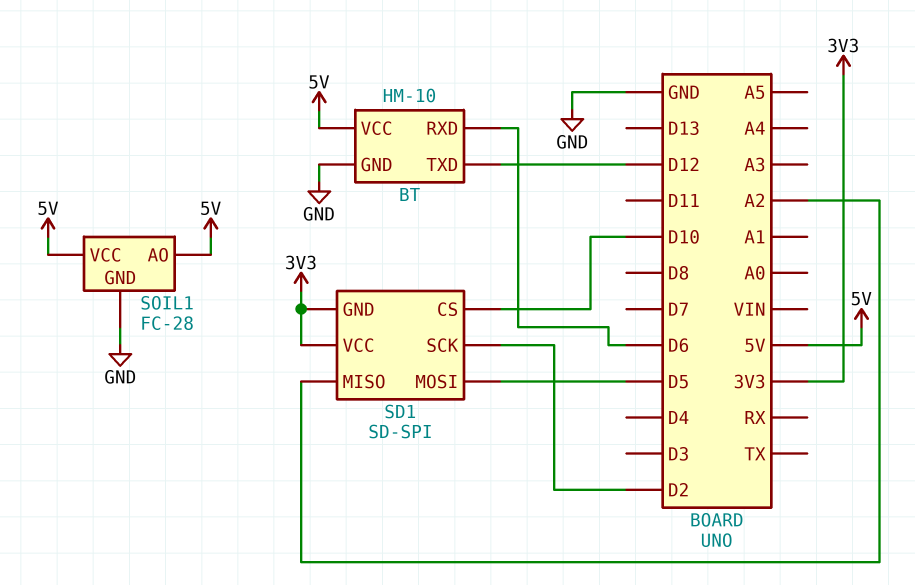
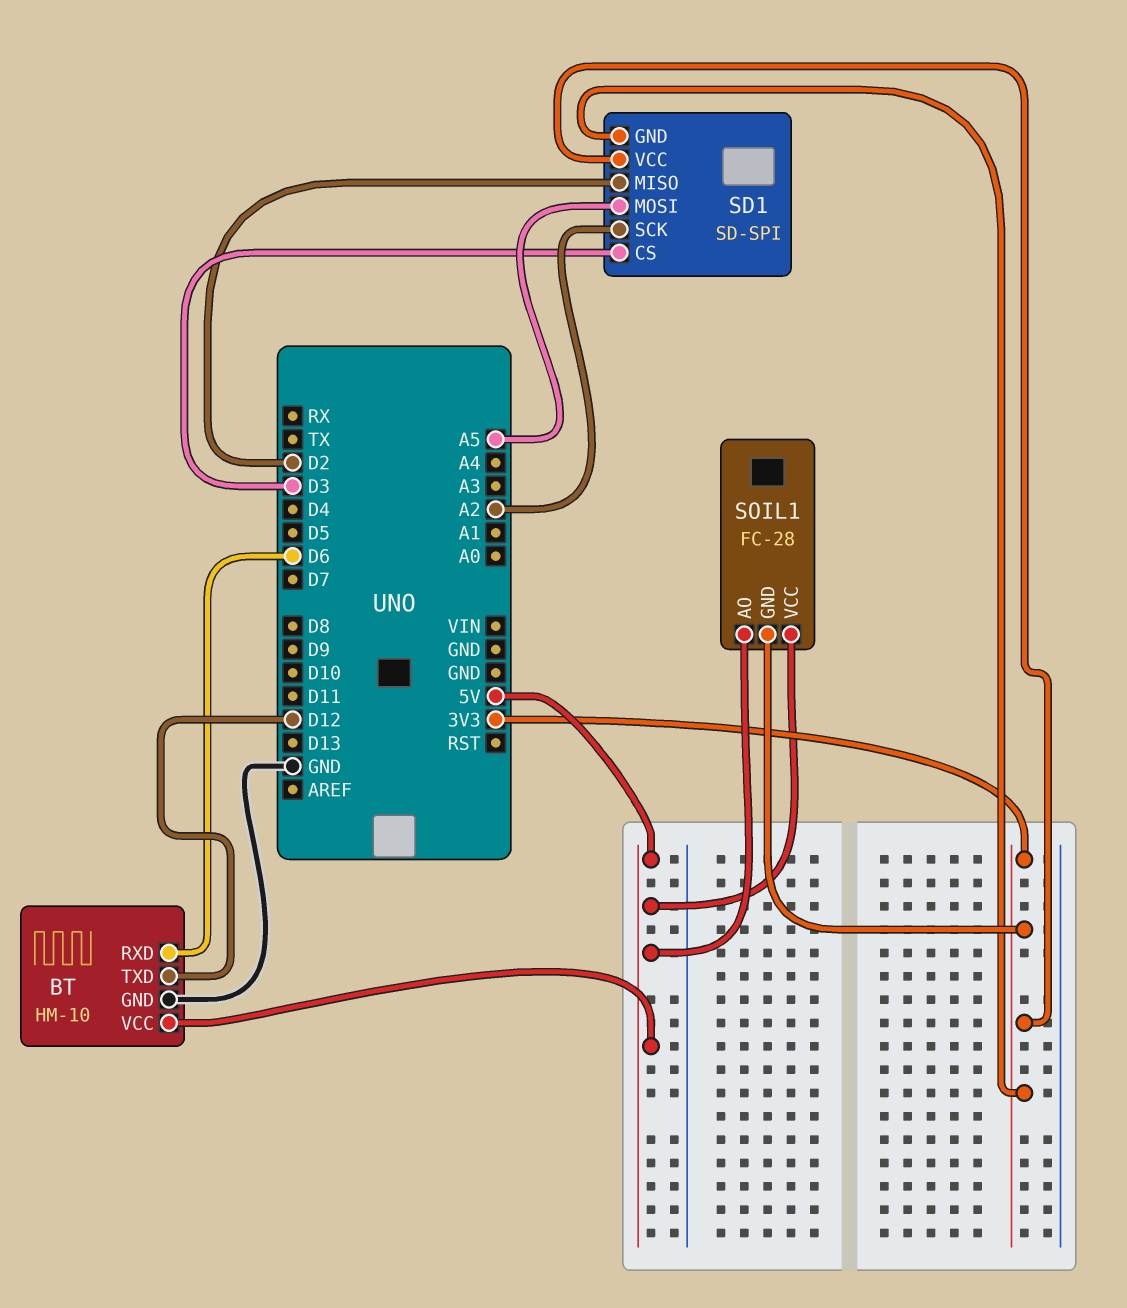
SD1 pin CS: D10 -> D3
SD1 pin MISO: A2 -> D2
SD1 pin MOSI: D5 -> A5
SD1 pin SCK: D2 -> A2
SOIL1 pin GND: GND -> 3V3

